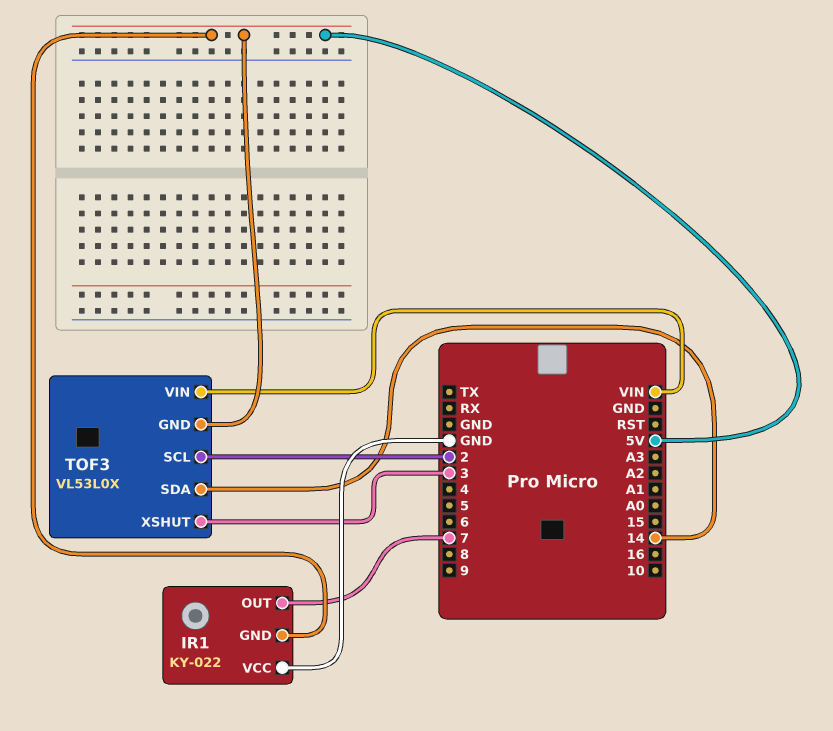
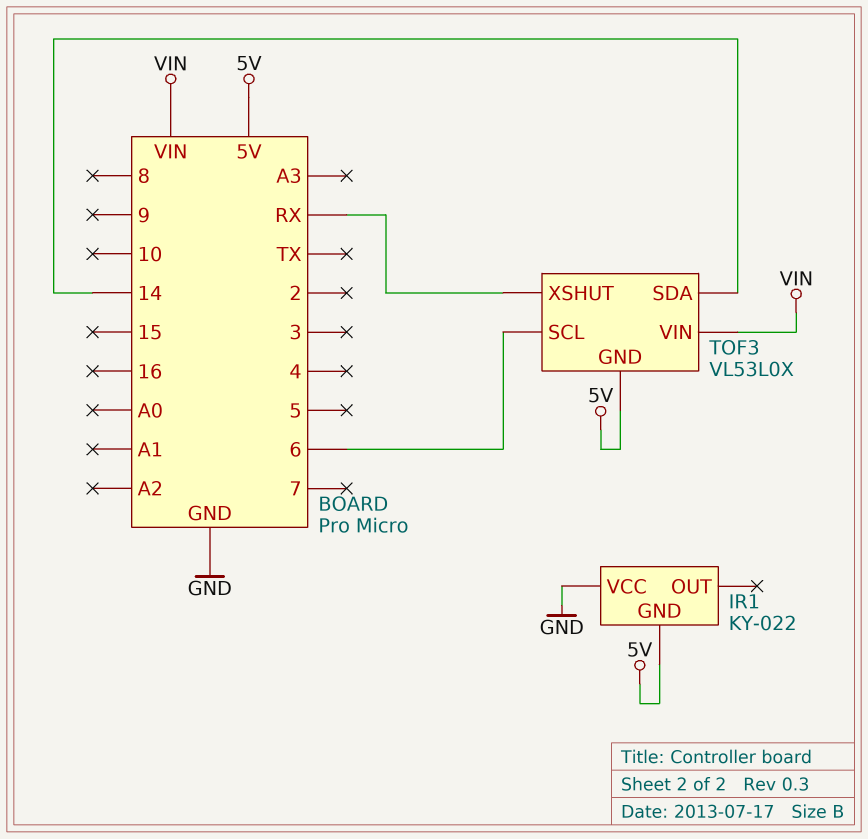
IR1 pin OUT: 7 -> none
TOF3 pin SCL: 2 -> 6
TOF3 pin XSHUT: 3 -> RX

